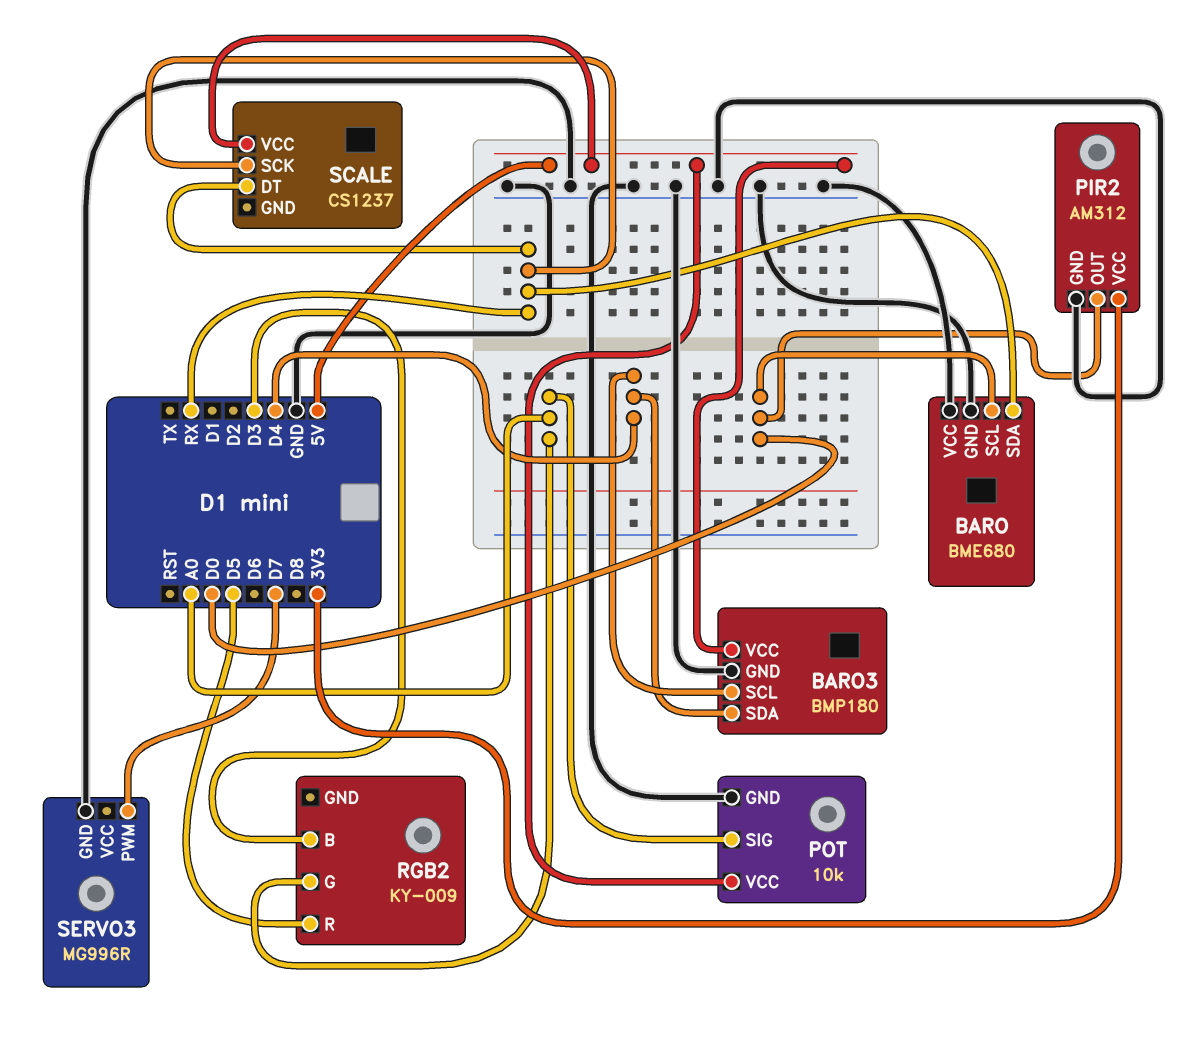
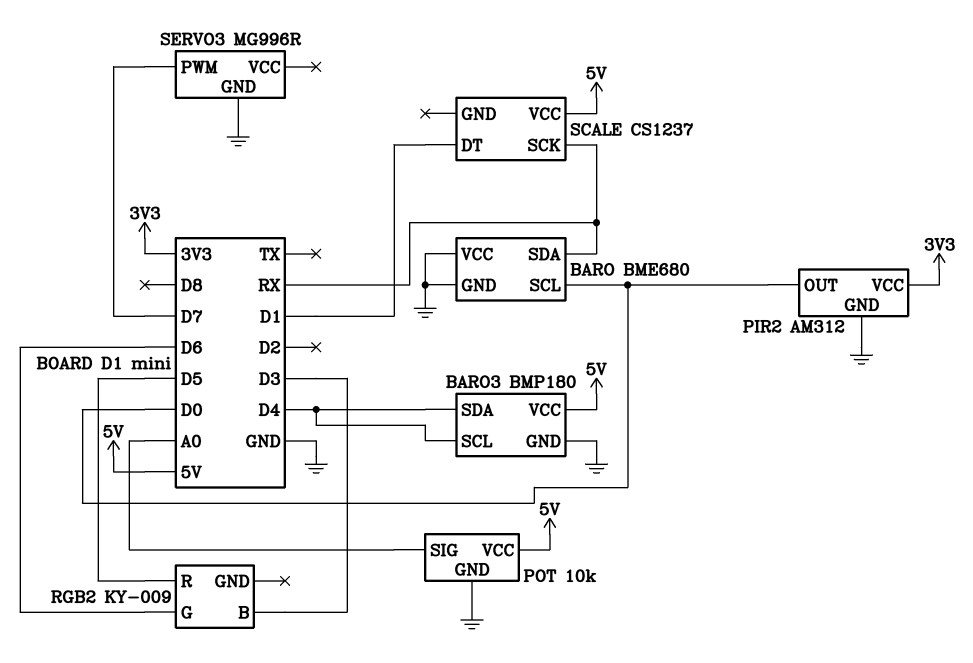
RGB2 pin G: A0 -> D6
SCALE pin DT: RX -> D1

